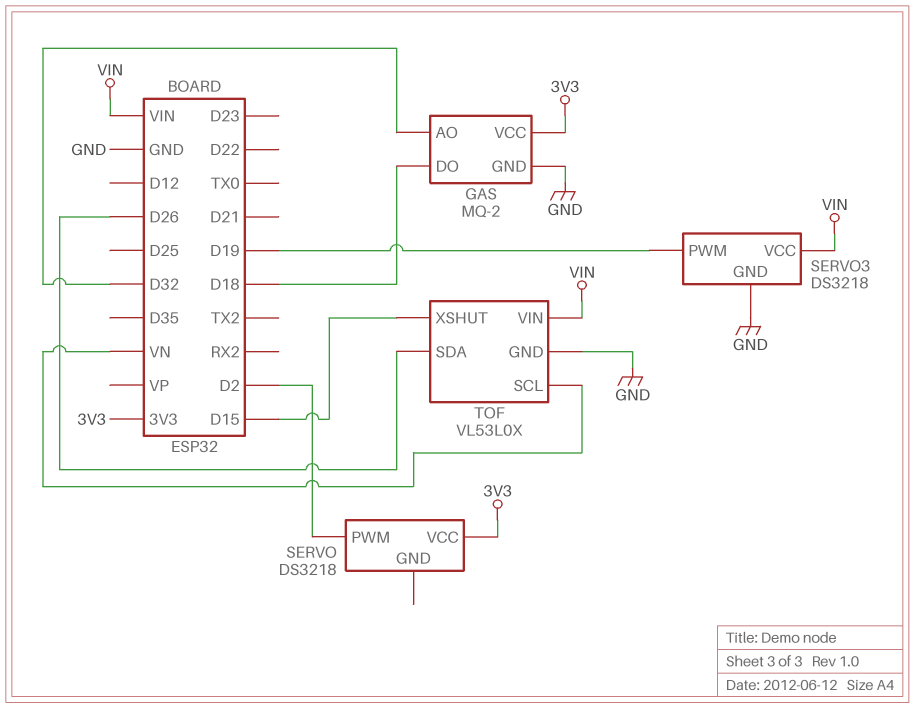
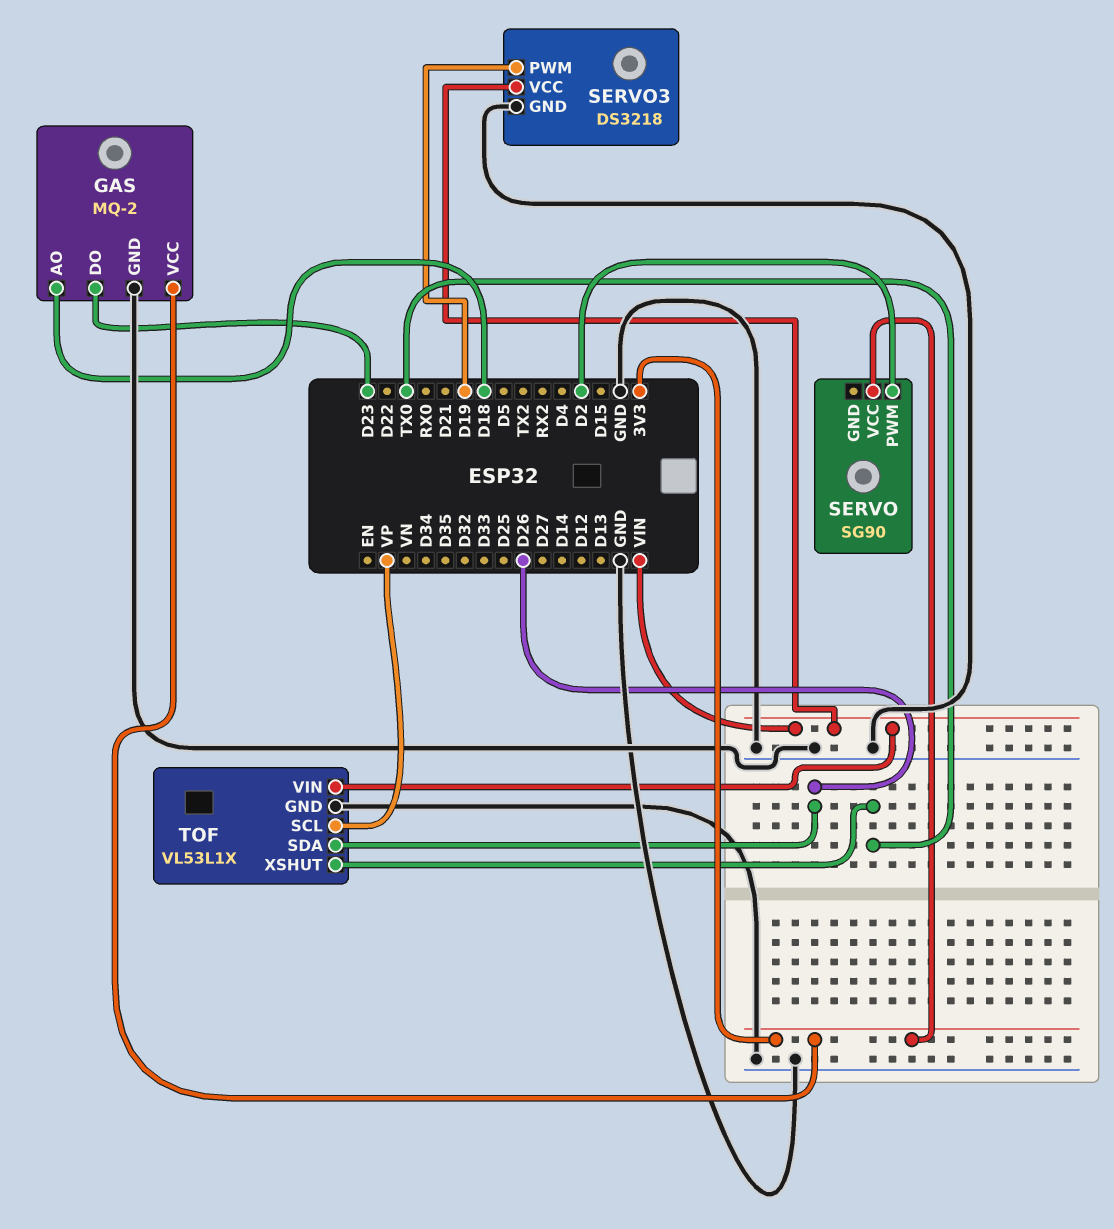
GAS pin AO: D32 -> D18
GAS pin DO: D18 -> D23
SERVO: DS3218 -> SG90
TOF: VL53L0X -> VL53L1X
TOF pin SCL: VN -> VP
TOF pin XSHUT: D15 -> TX0

